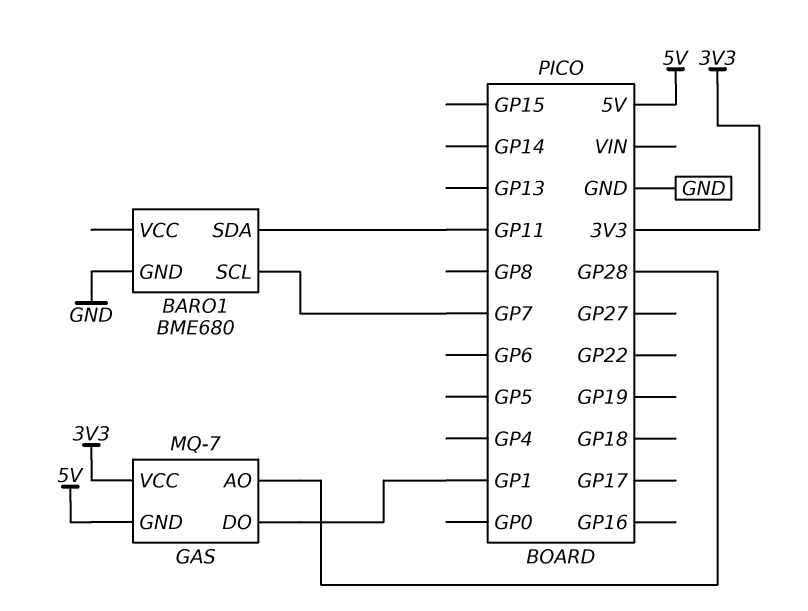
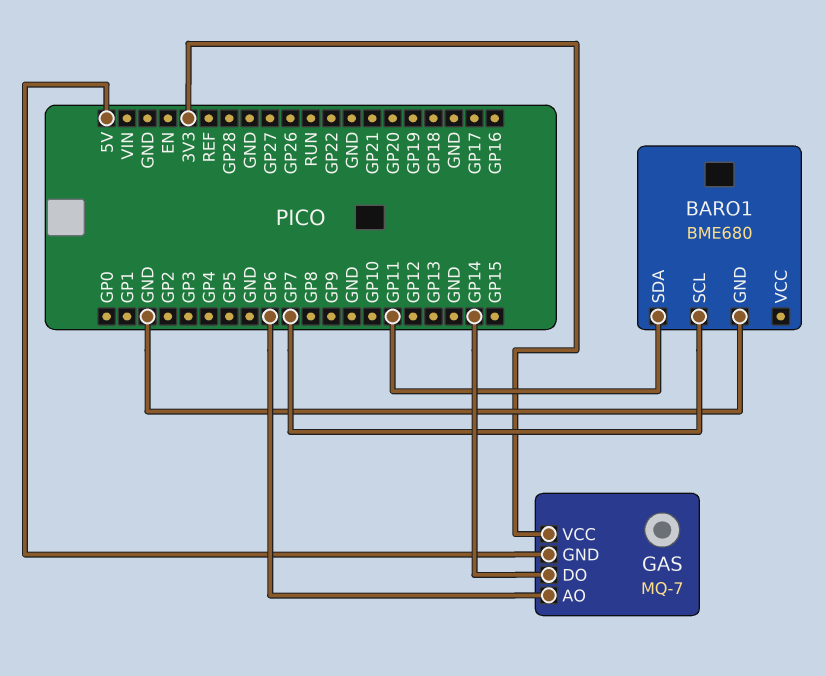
GAS pin AO: GP28 -> GP6
GAS pin DO: GP1 -> GP14

